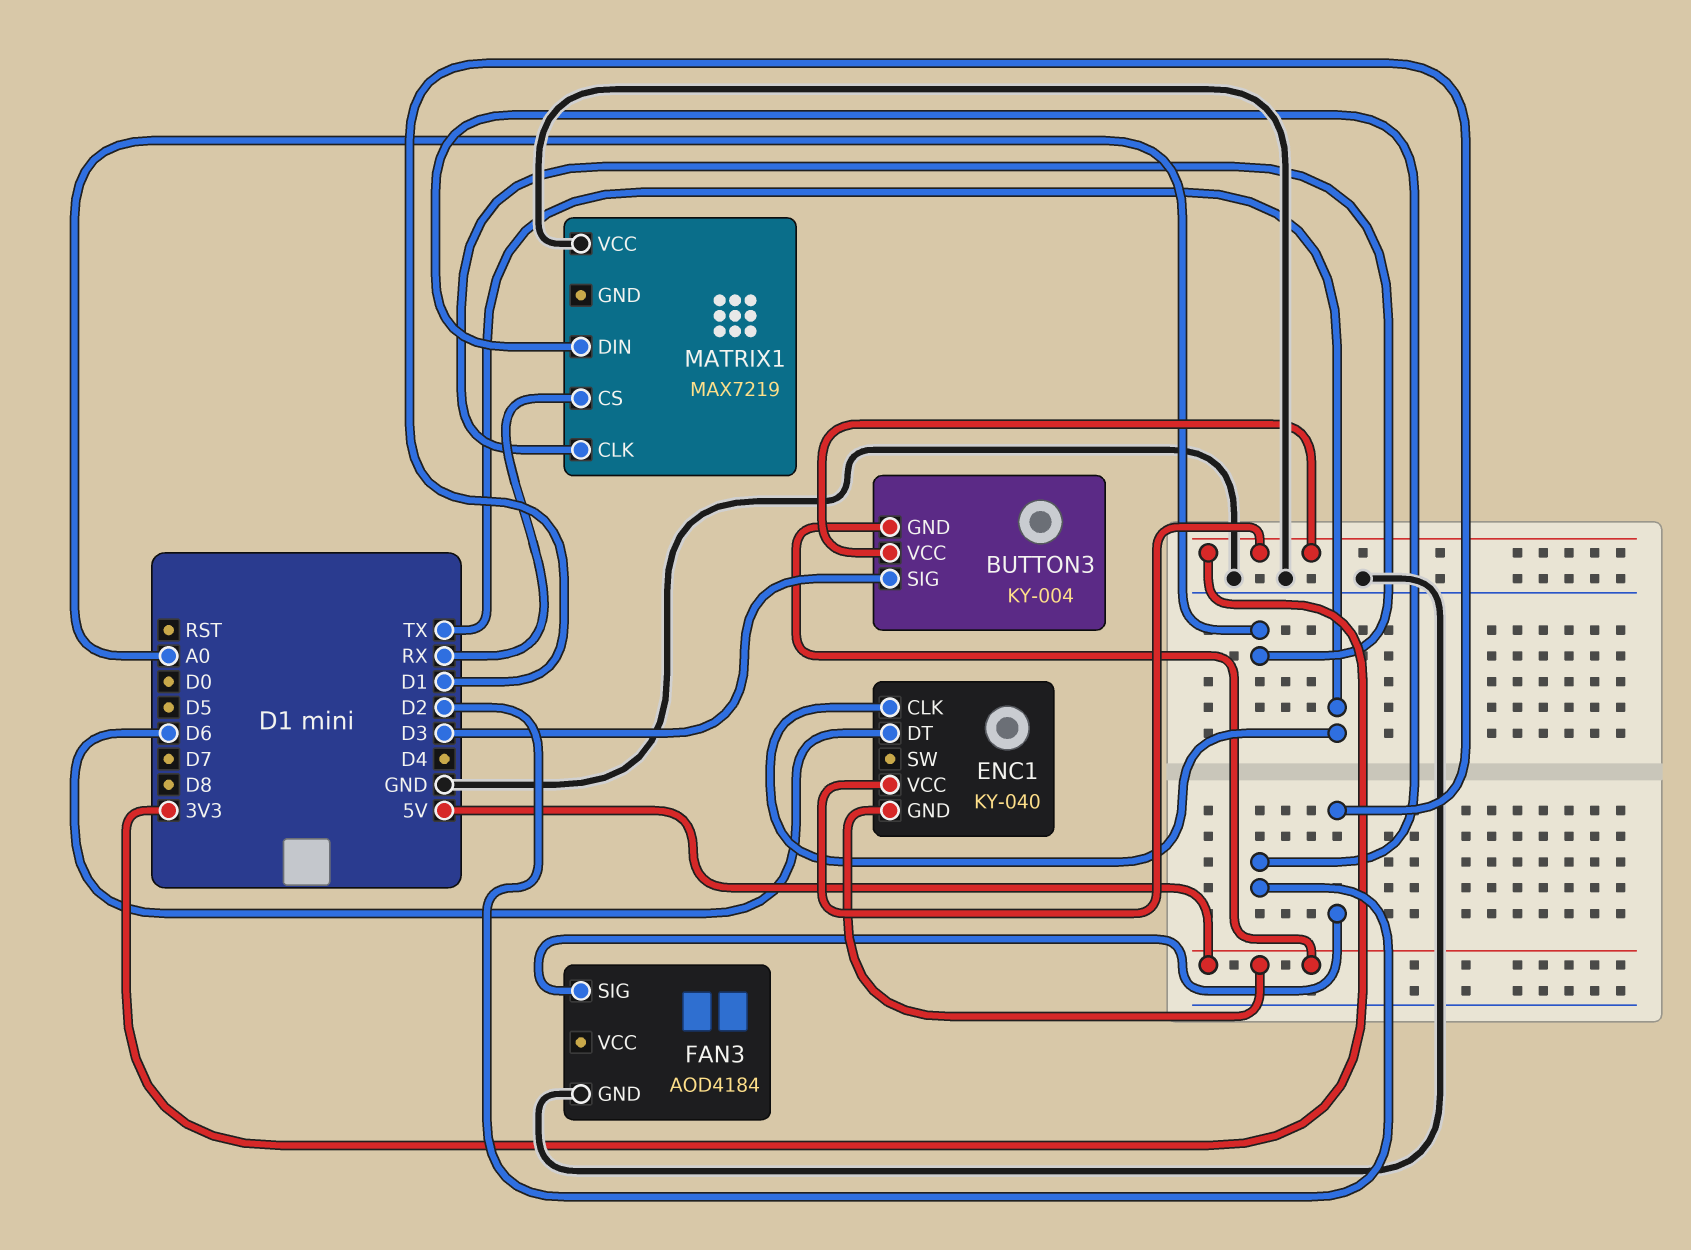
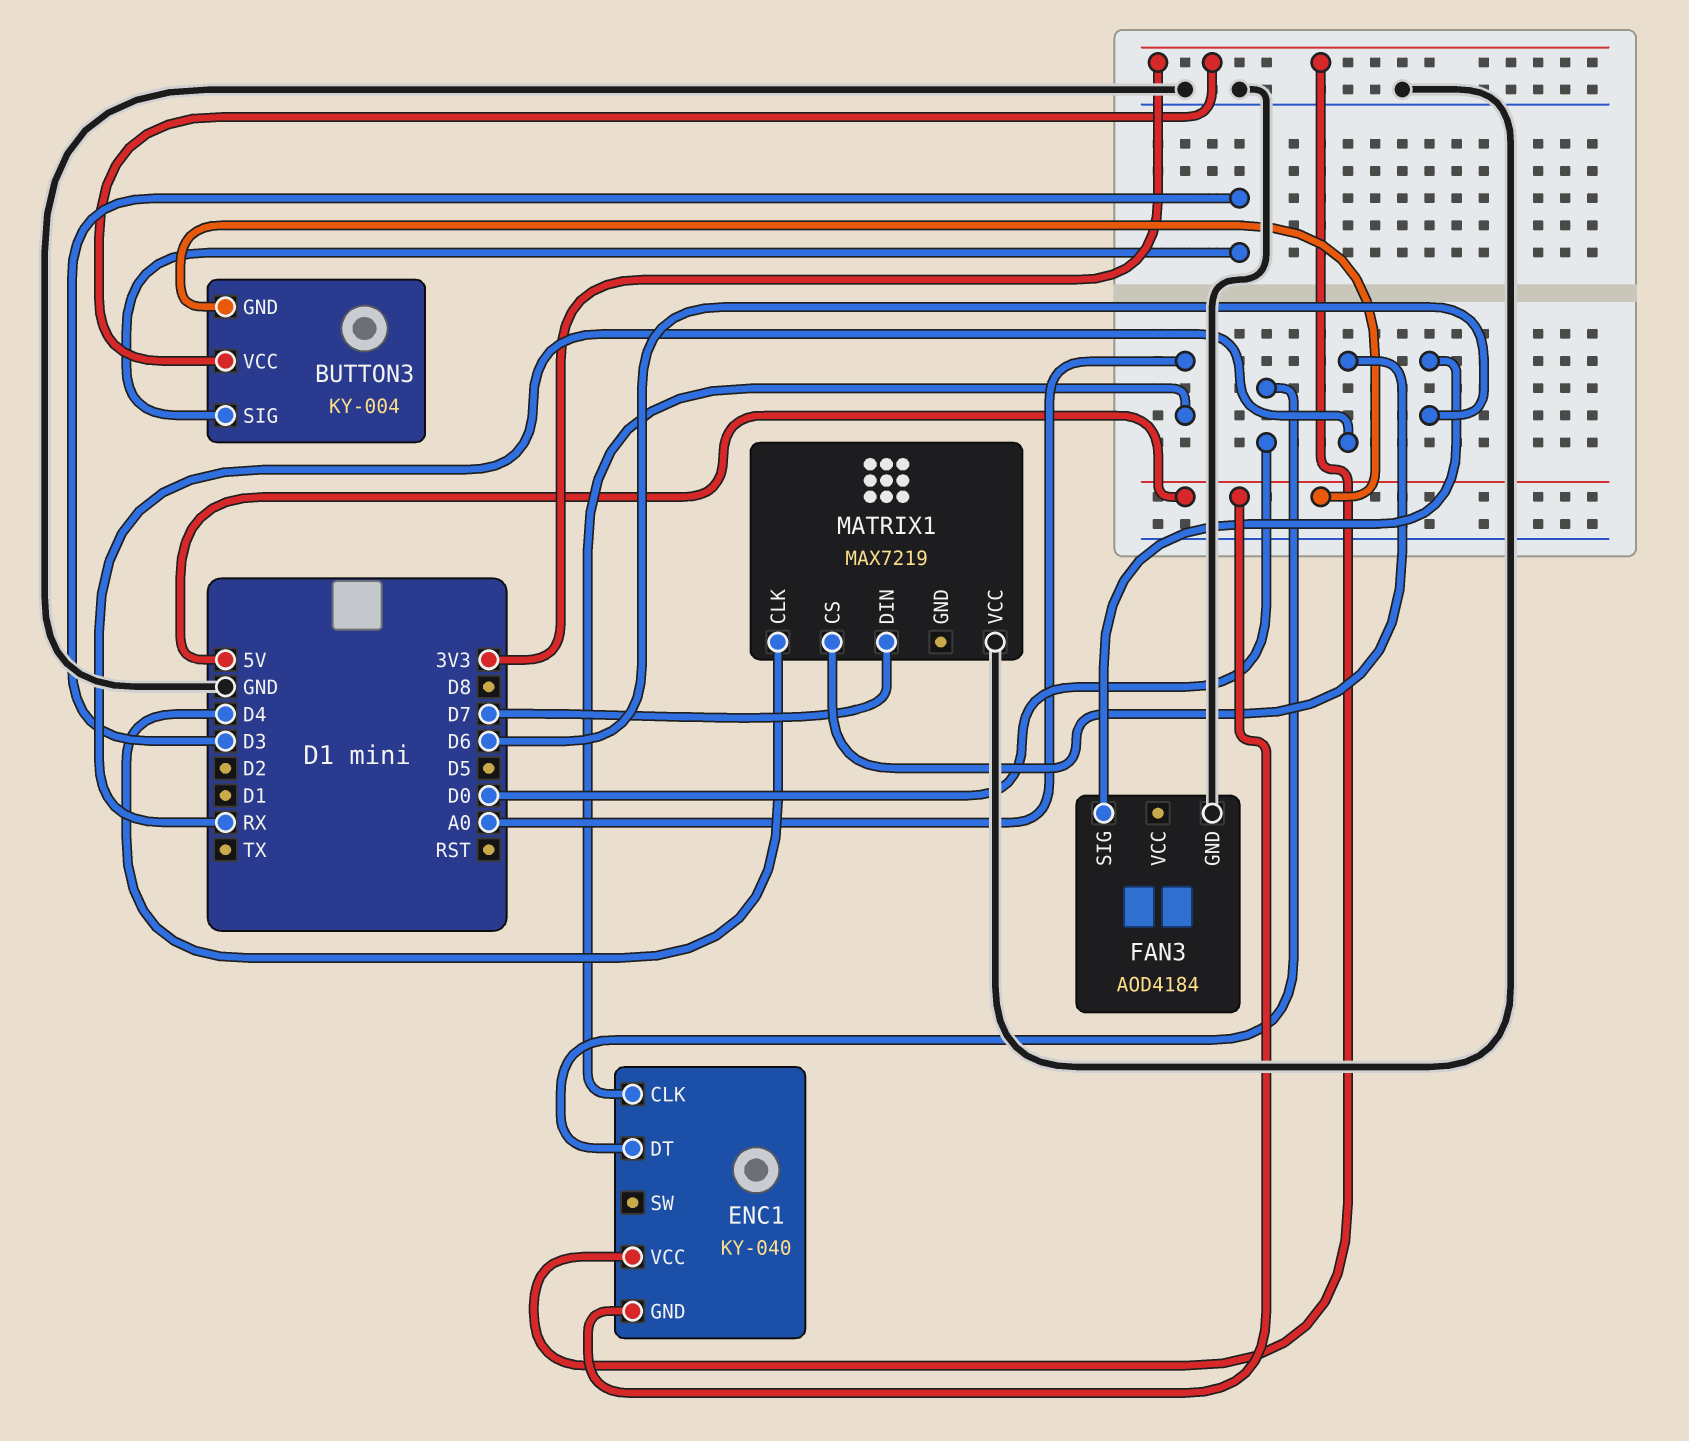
ENC1 pin CLK: TX -> A0
ENC1 pin DT: D6 -> D0
FAN3 pin SIG: D1 -> D6
MATRIX1 pin CLK: A0 -> D4
MATRIX1 pin DIN: D2 -> D7

